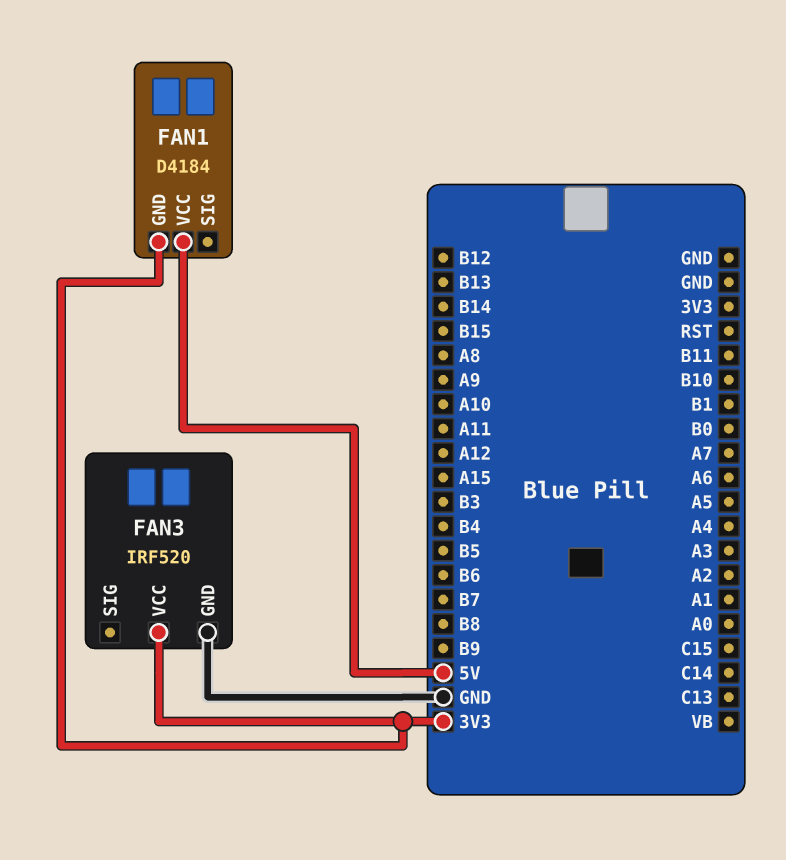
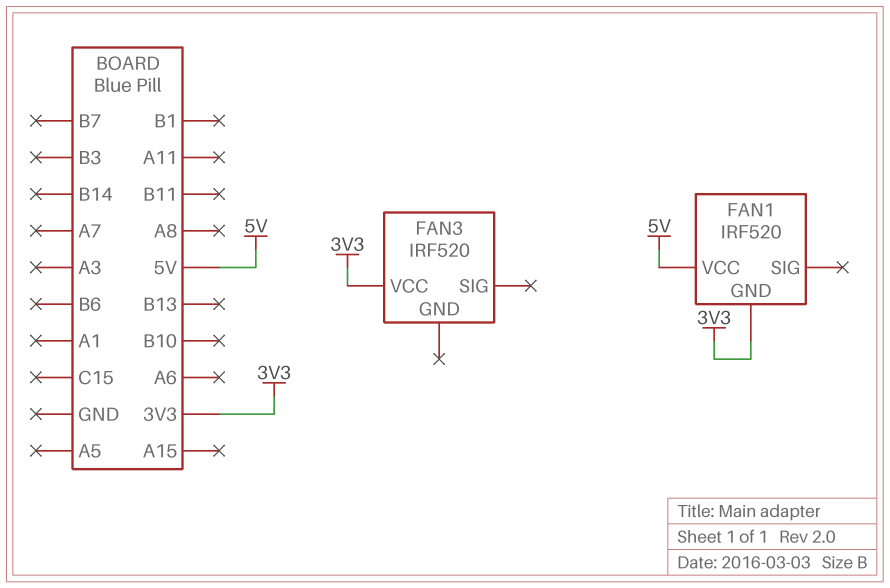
FAN1: D4184 -> IRF520
FAN3 pin GND: GND -> none

